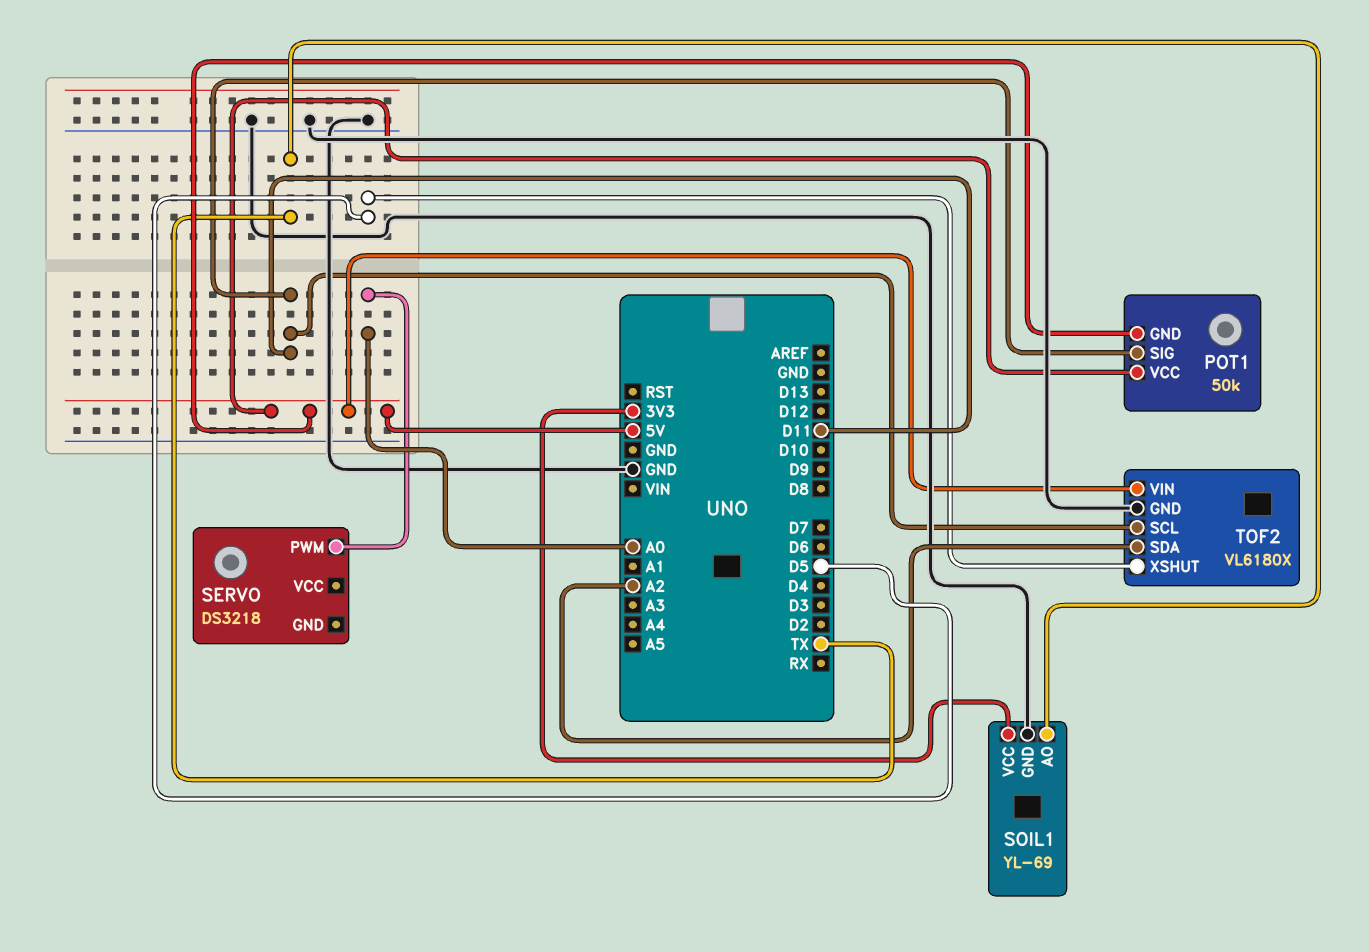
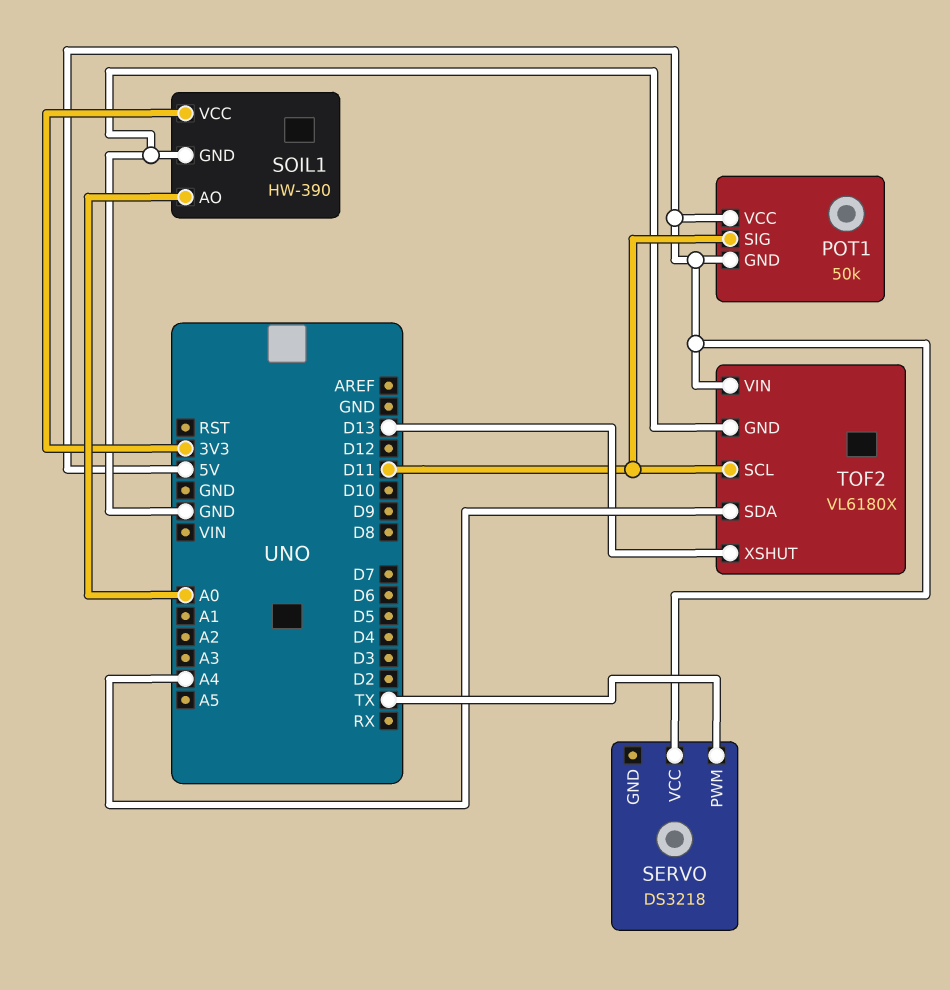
SERVO pin PWM: A0 -> TX
SERVO pin VCC: none -> 5V
SOIL1: YL-69 -> HW-390
SOIL1 pin AO: TX -> A0
TOF2 pin SDA: A2 -> A4
TOF2 pin XSHUT: D5 -> D13

